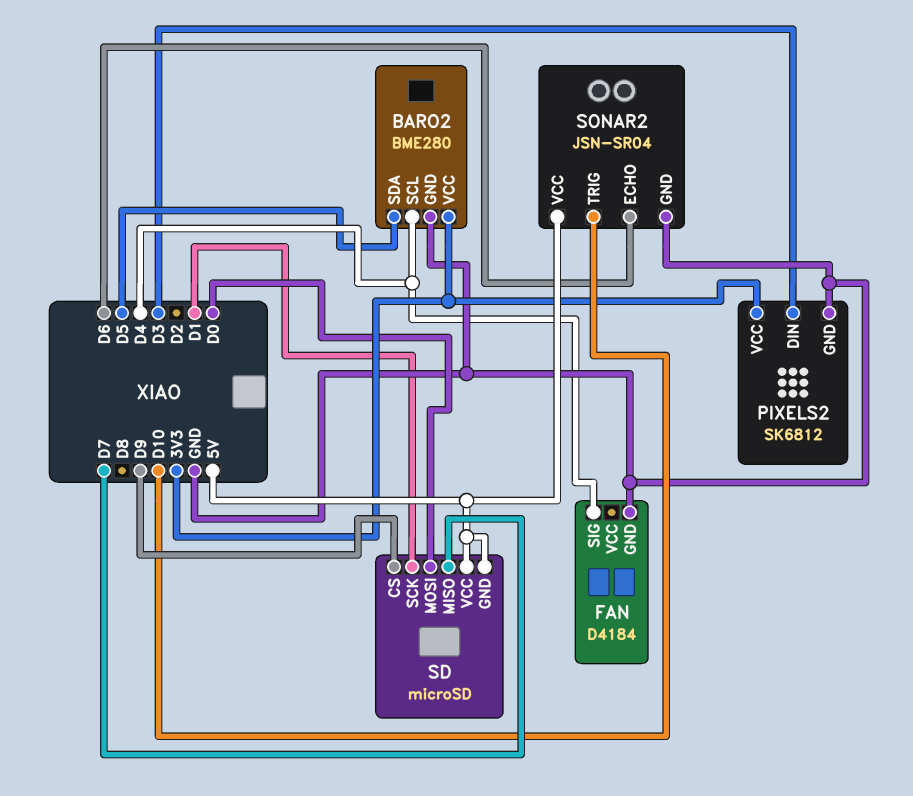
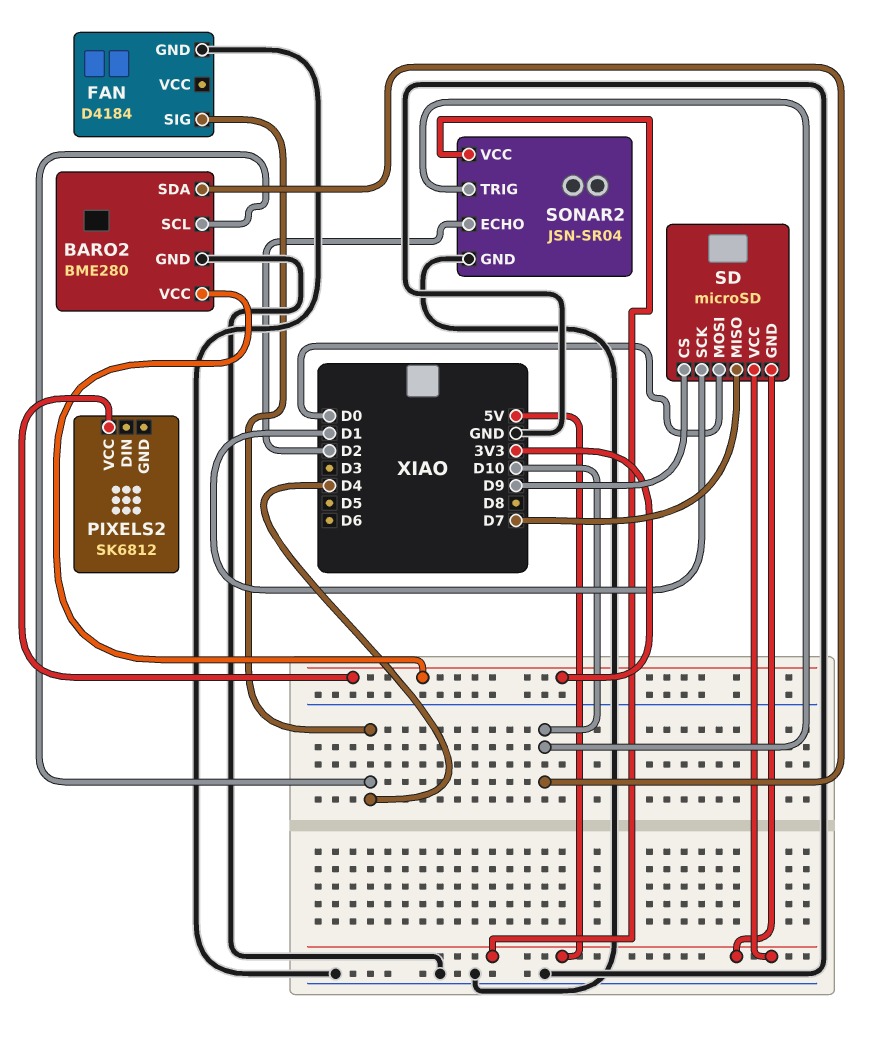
BARO2 pin SDA: D5 -> D10
PIXELS2 pin DIN: D3 -> none
PIXELS2 pin GND: GND -> none
SONAR2 pin ECHO: D6 -> D2

